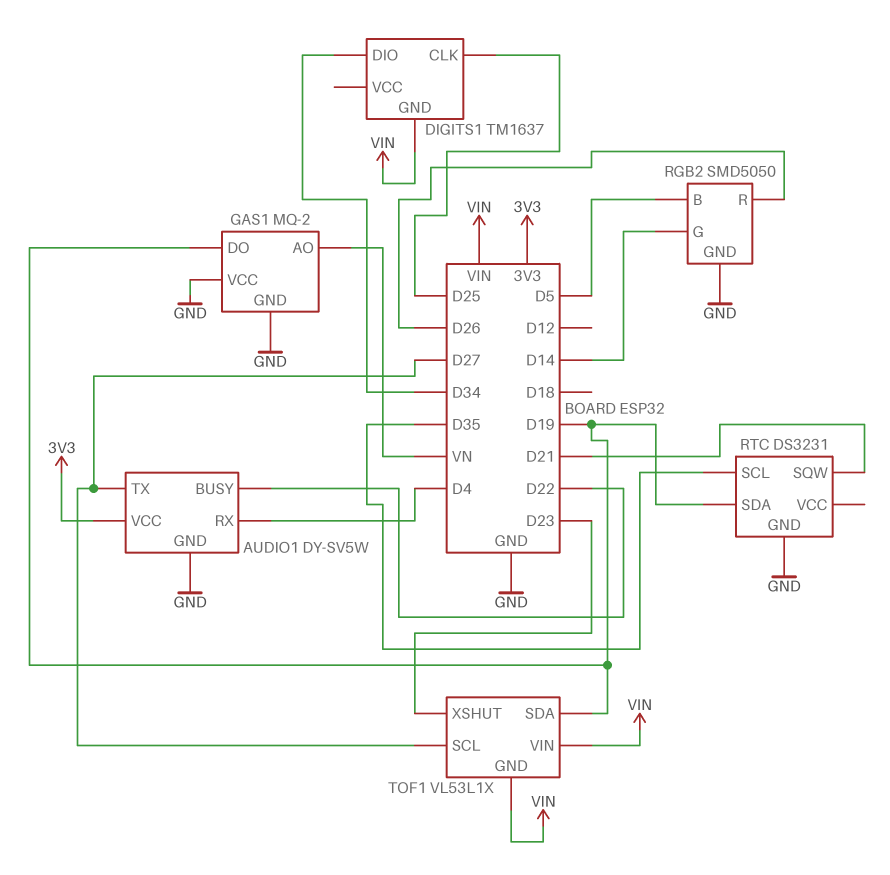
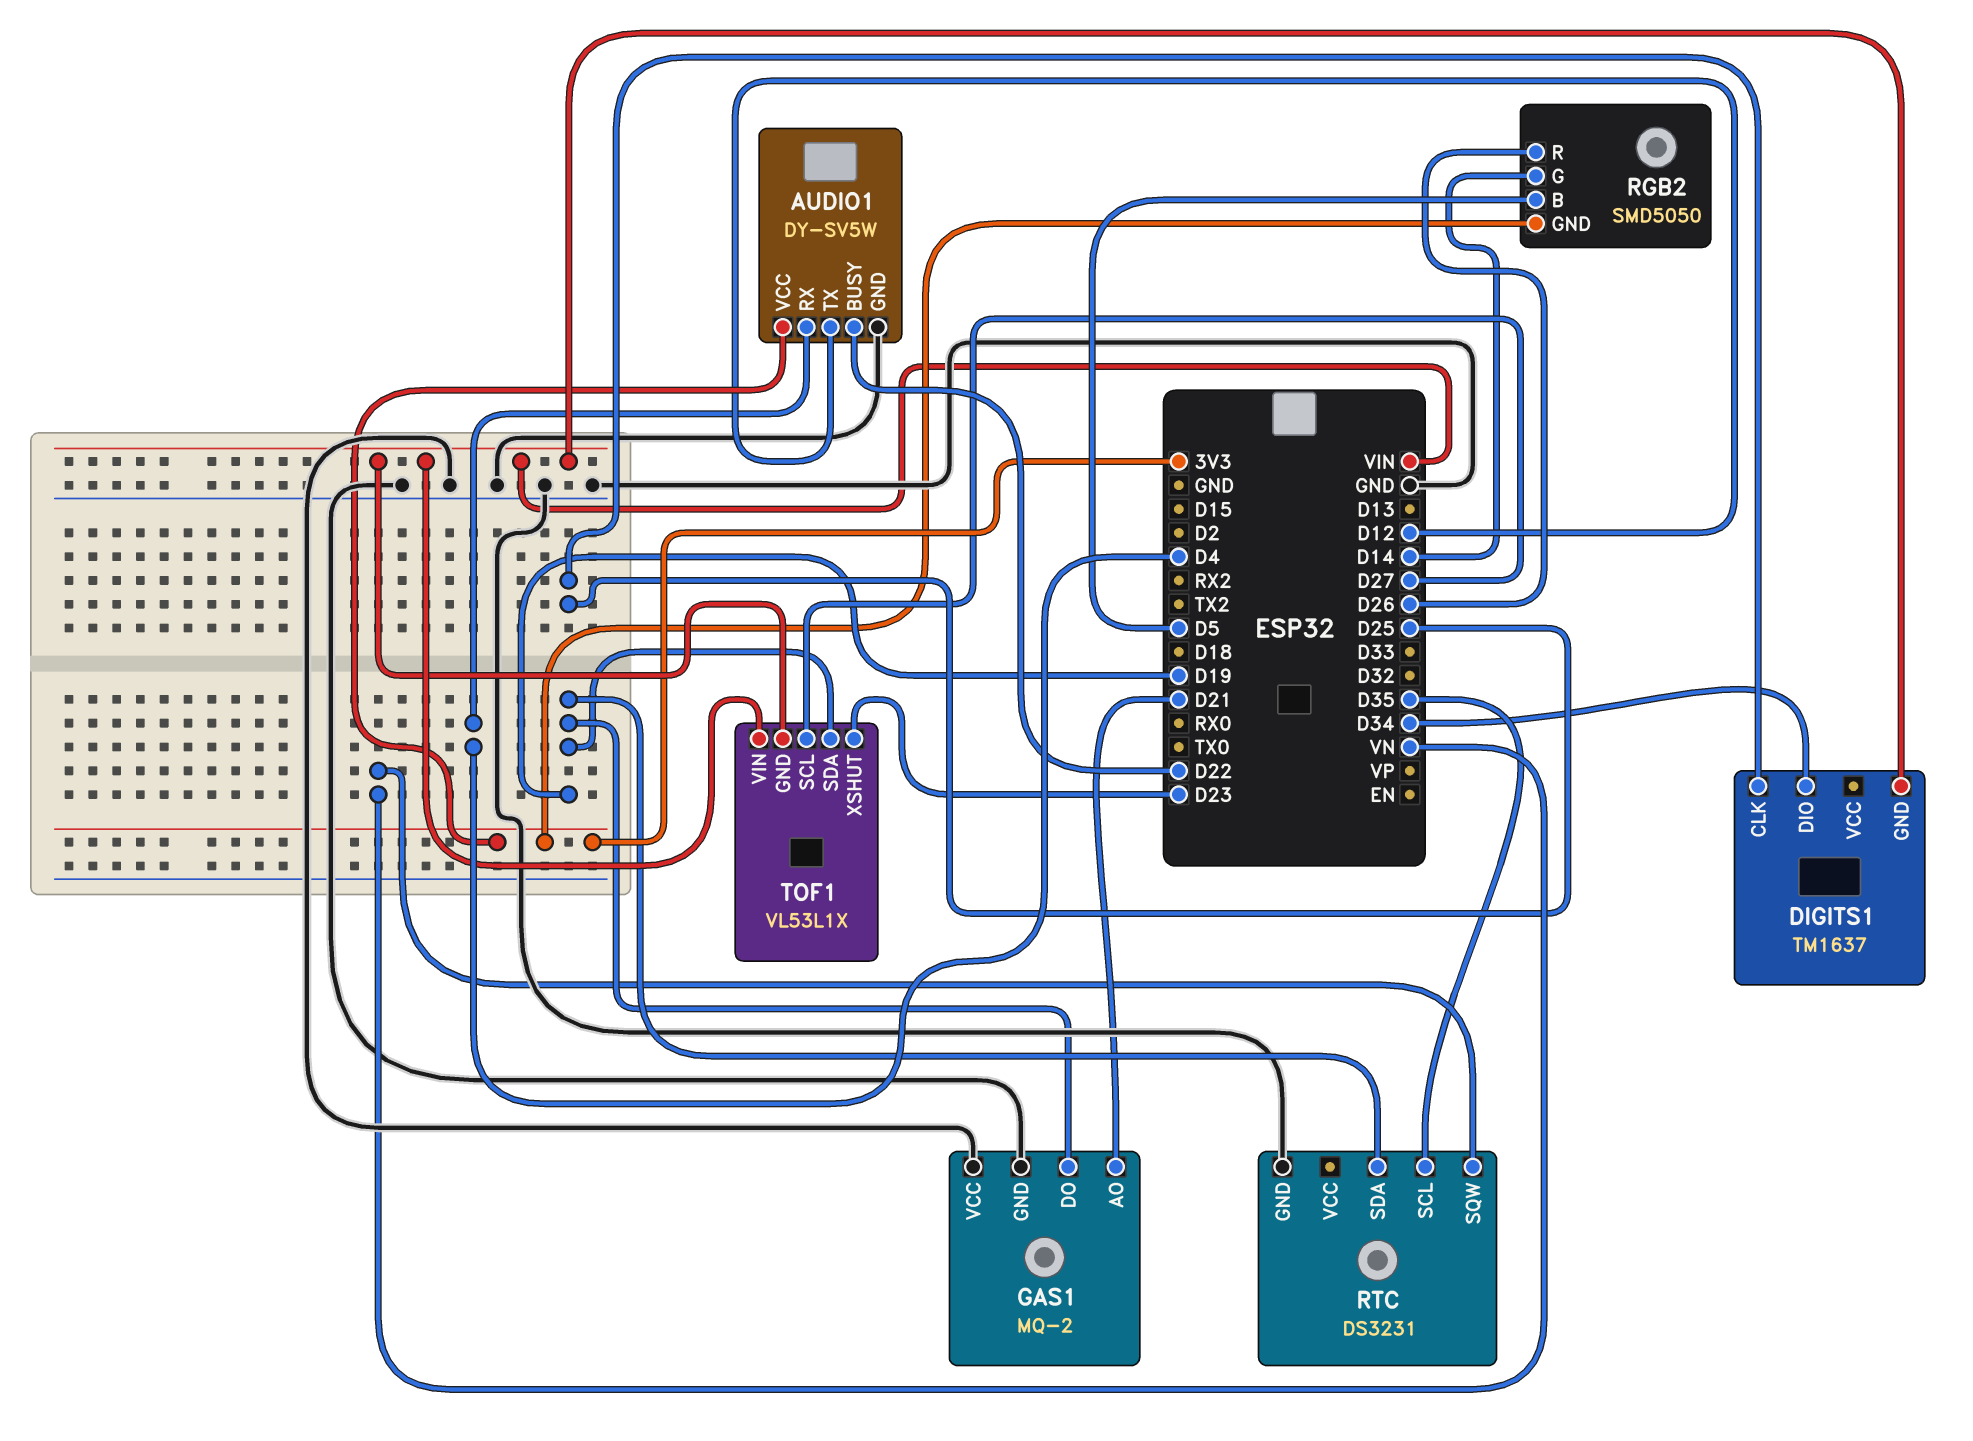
AUDIO1 pin TX: D27 -> D12
GAS1 pin AO: VN -> D21
RGB2 pin GND: GND -> 3V3
RTC pin SQW: D21 -> VN

